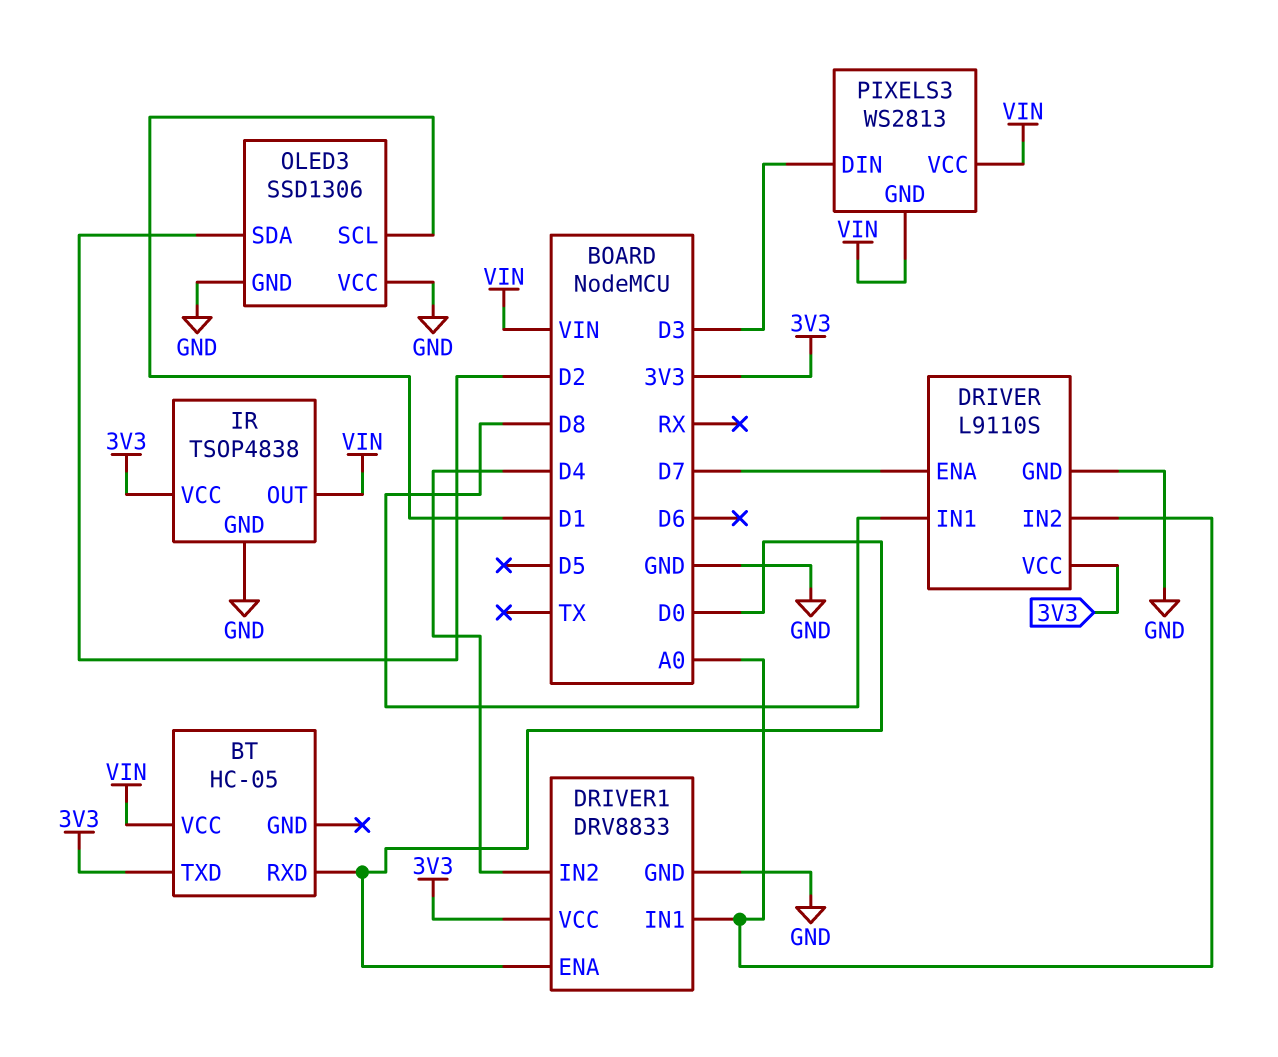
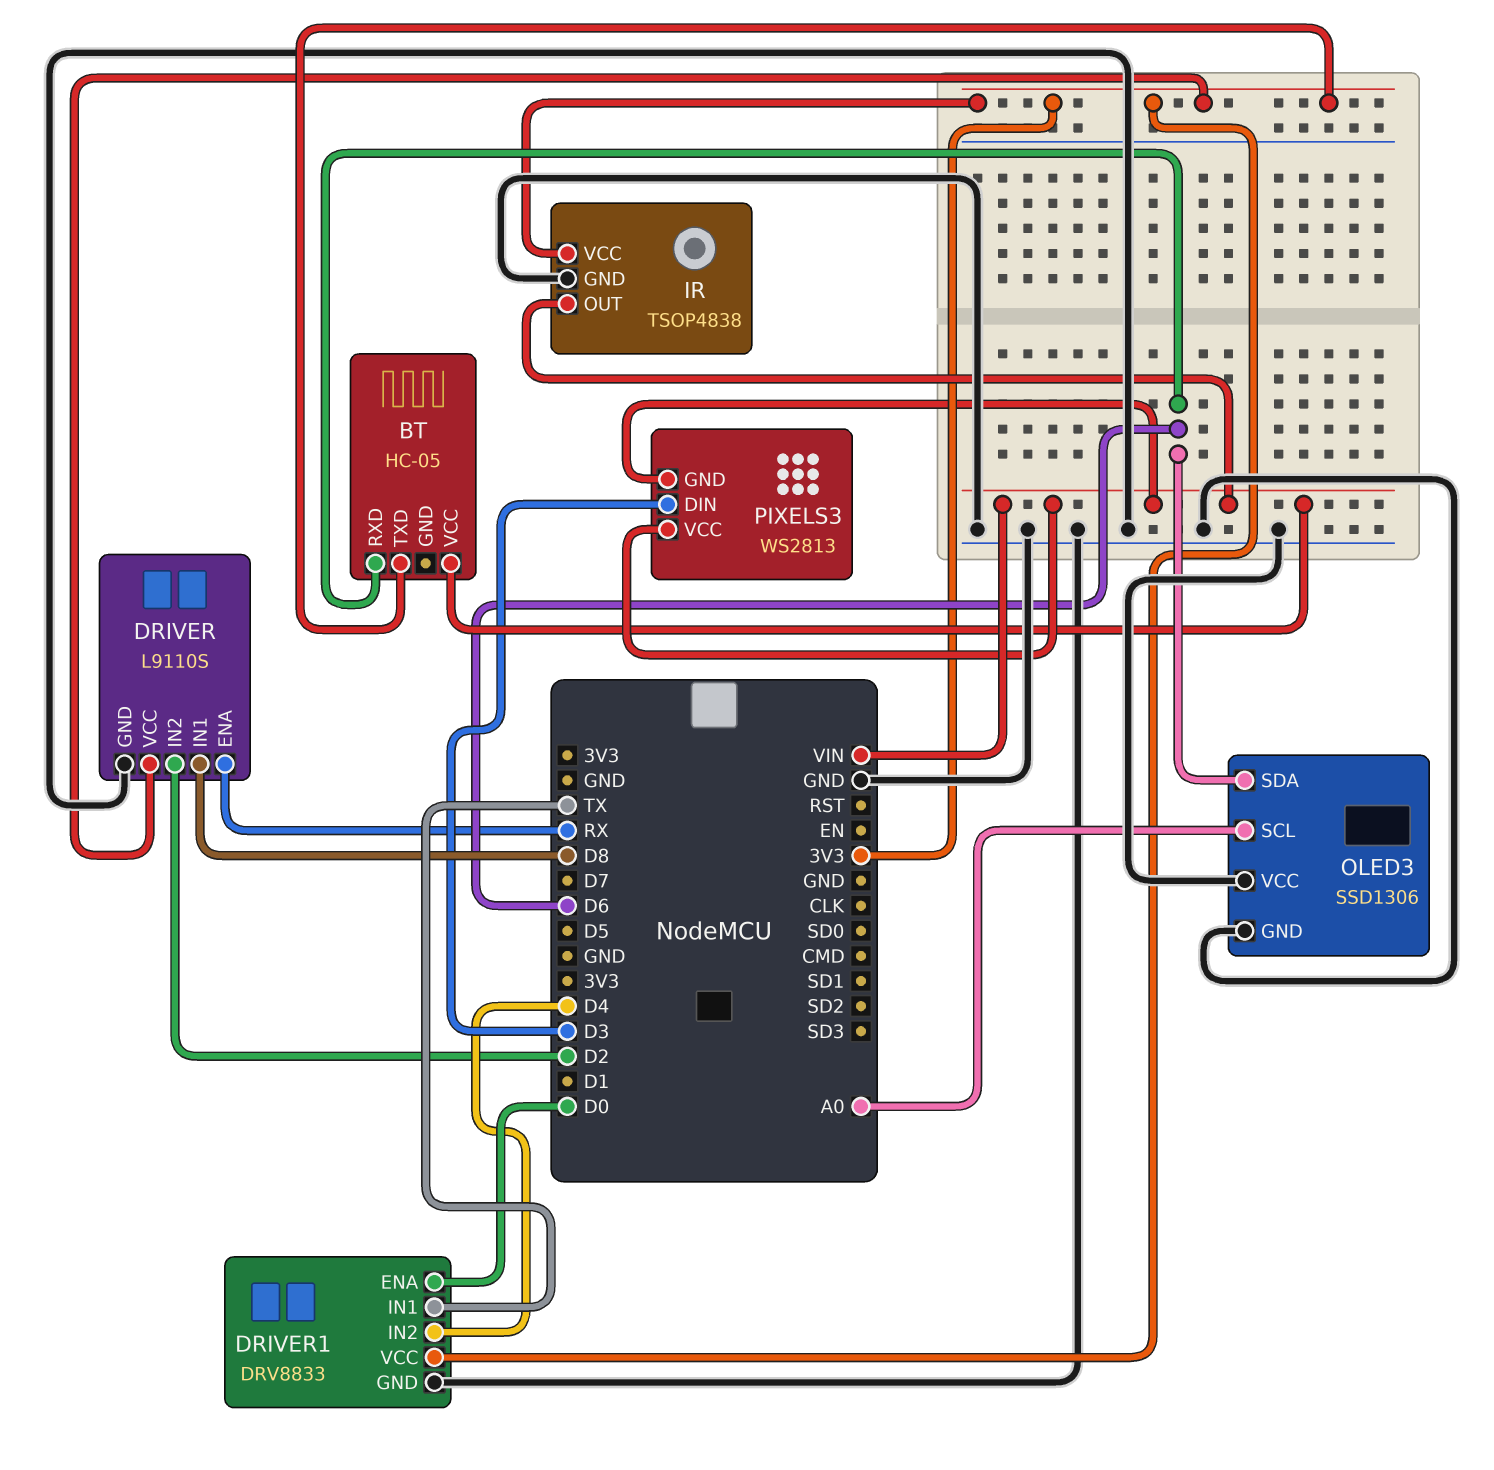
BT pin RXD: D0 -> D6
DRIVER pin ENA: D7 -> RX
DRIVER pin IN2: A0 -> D2
DRIVER1 pin IN1: A0 -> TX
OLED3 pin SCL: D1 -> A0
OLED3 pin SDA: D2 -> D6

